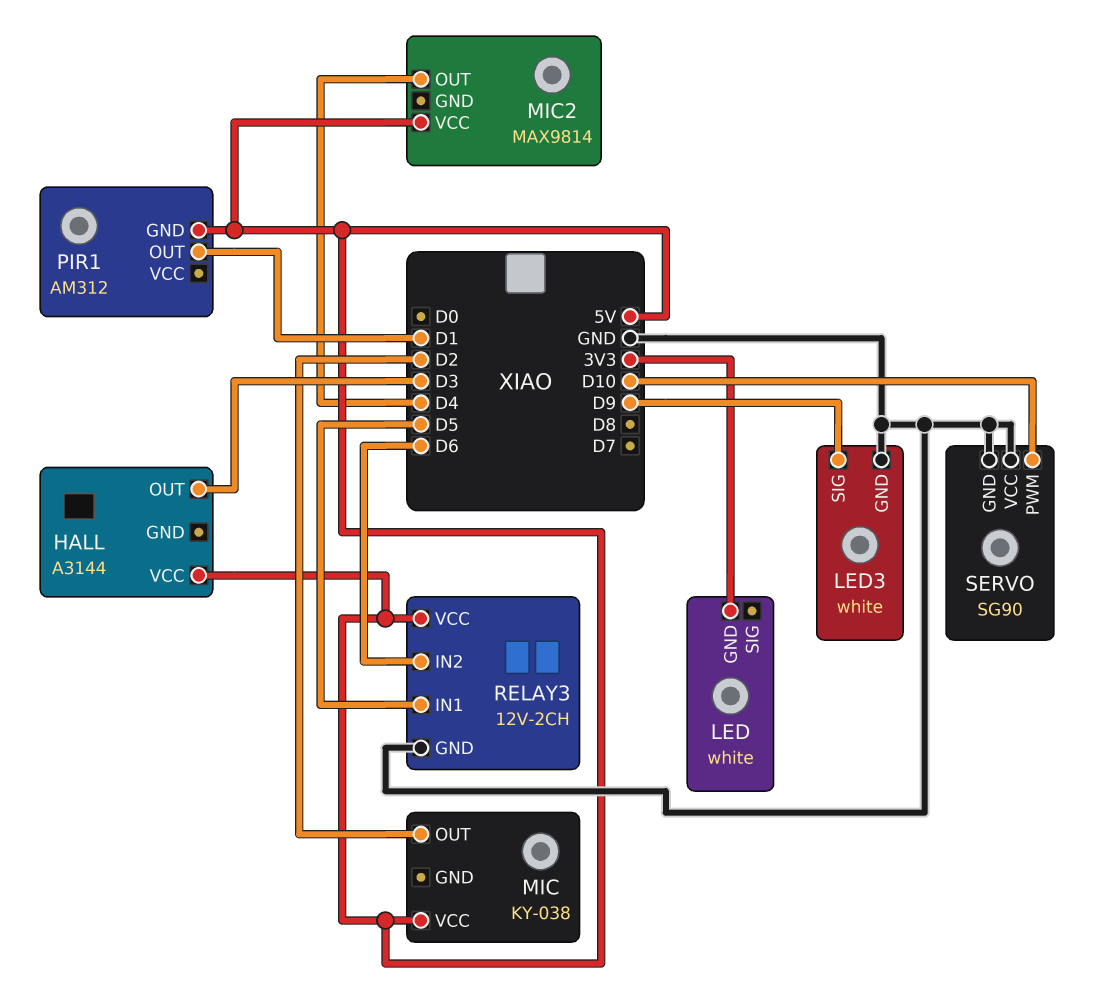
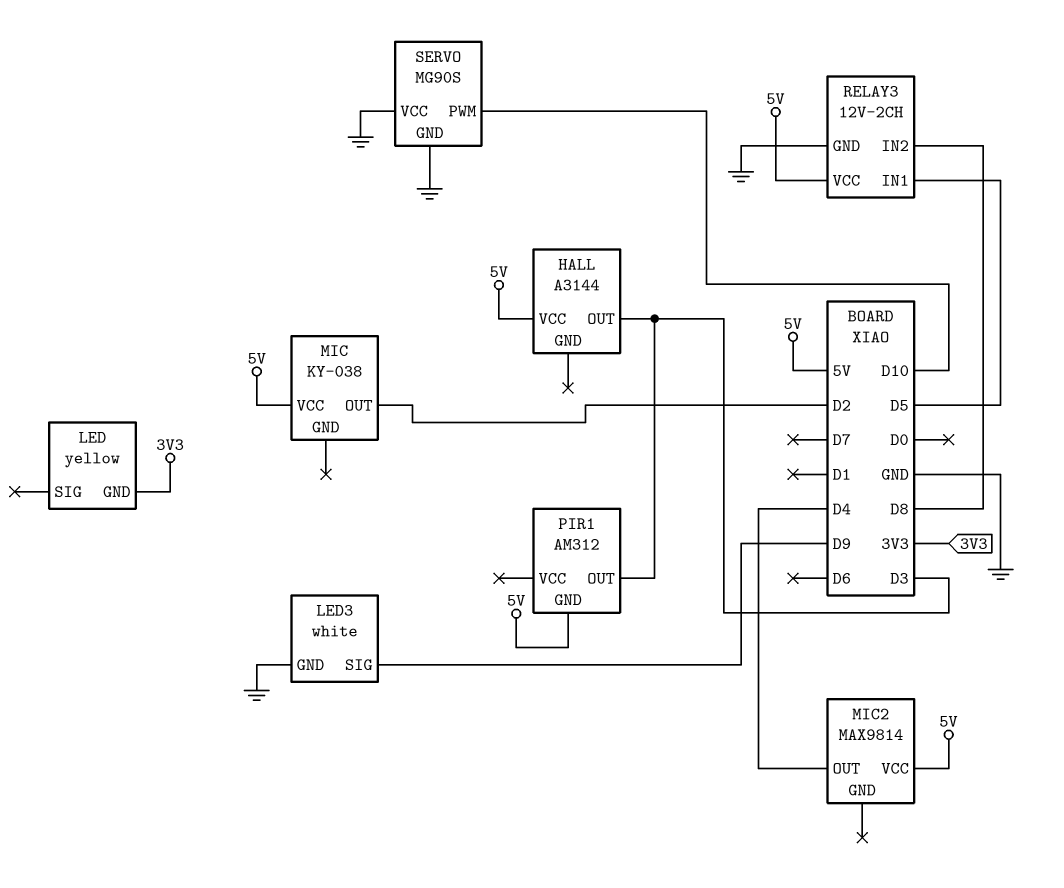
LED: white -> yellow
PIR1 pin OUT: D1 -> D3
RELAY3 pin IN2: D6 -> D8
SERVO: SG90 -> MG90S

